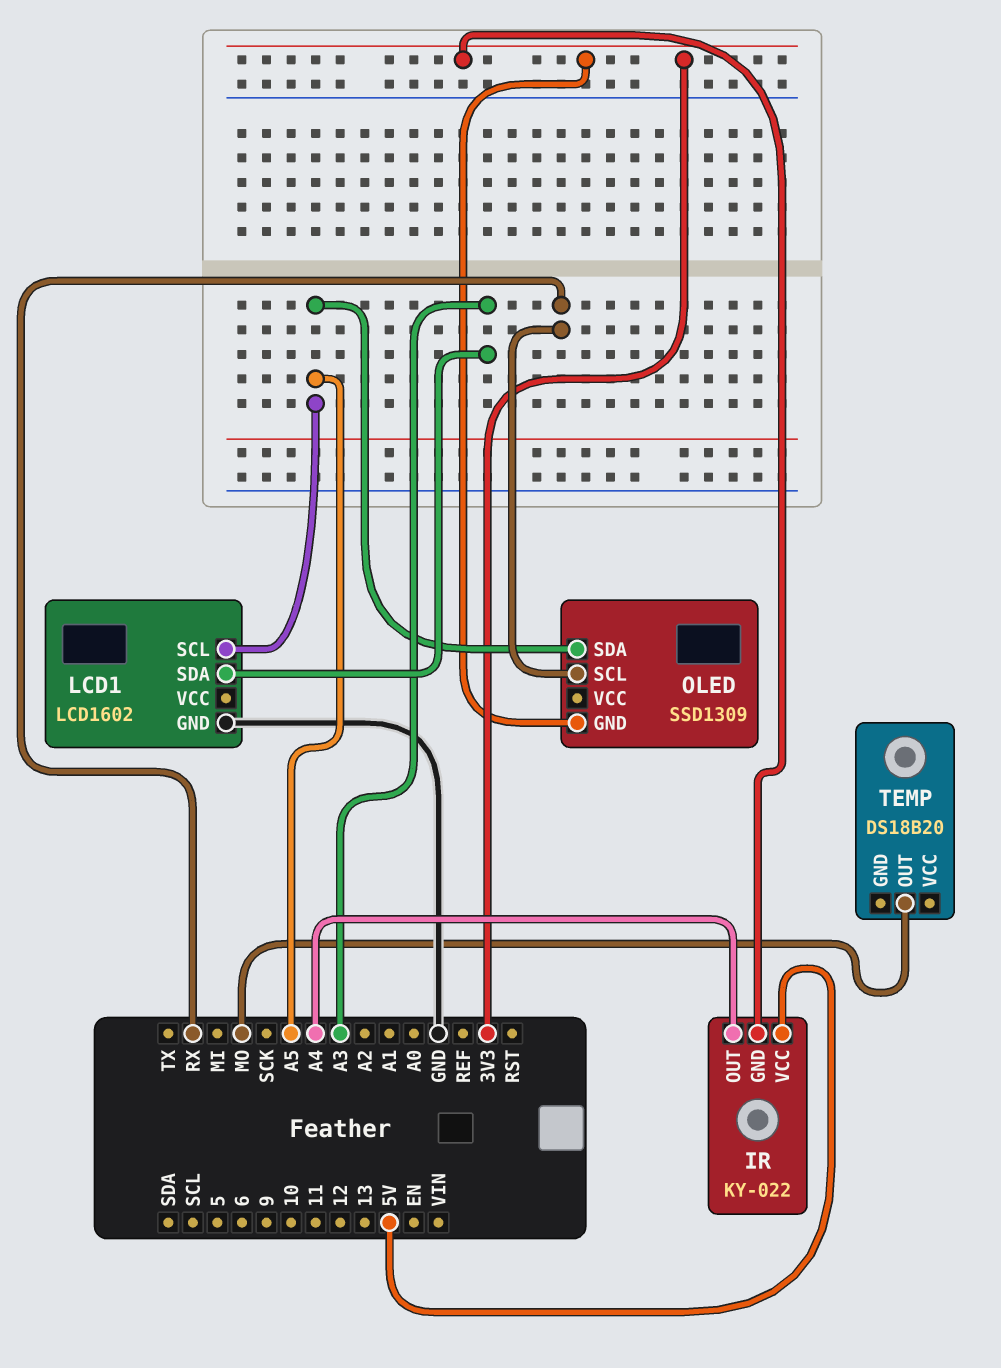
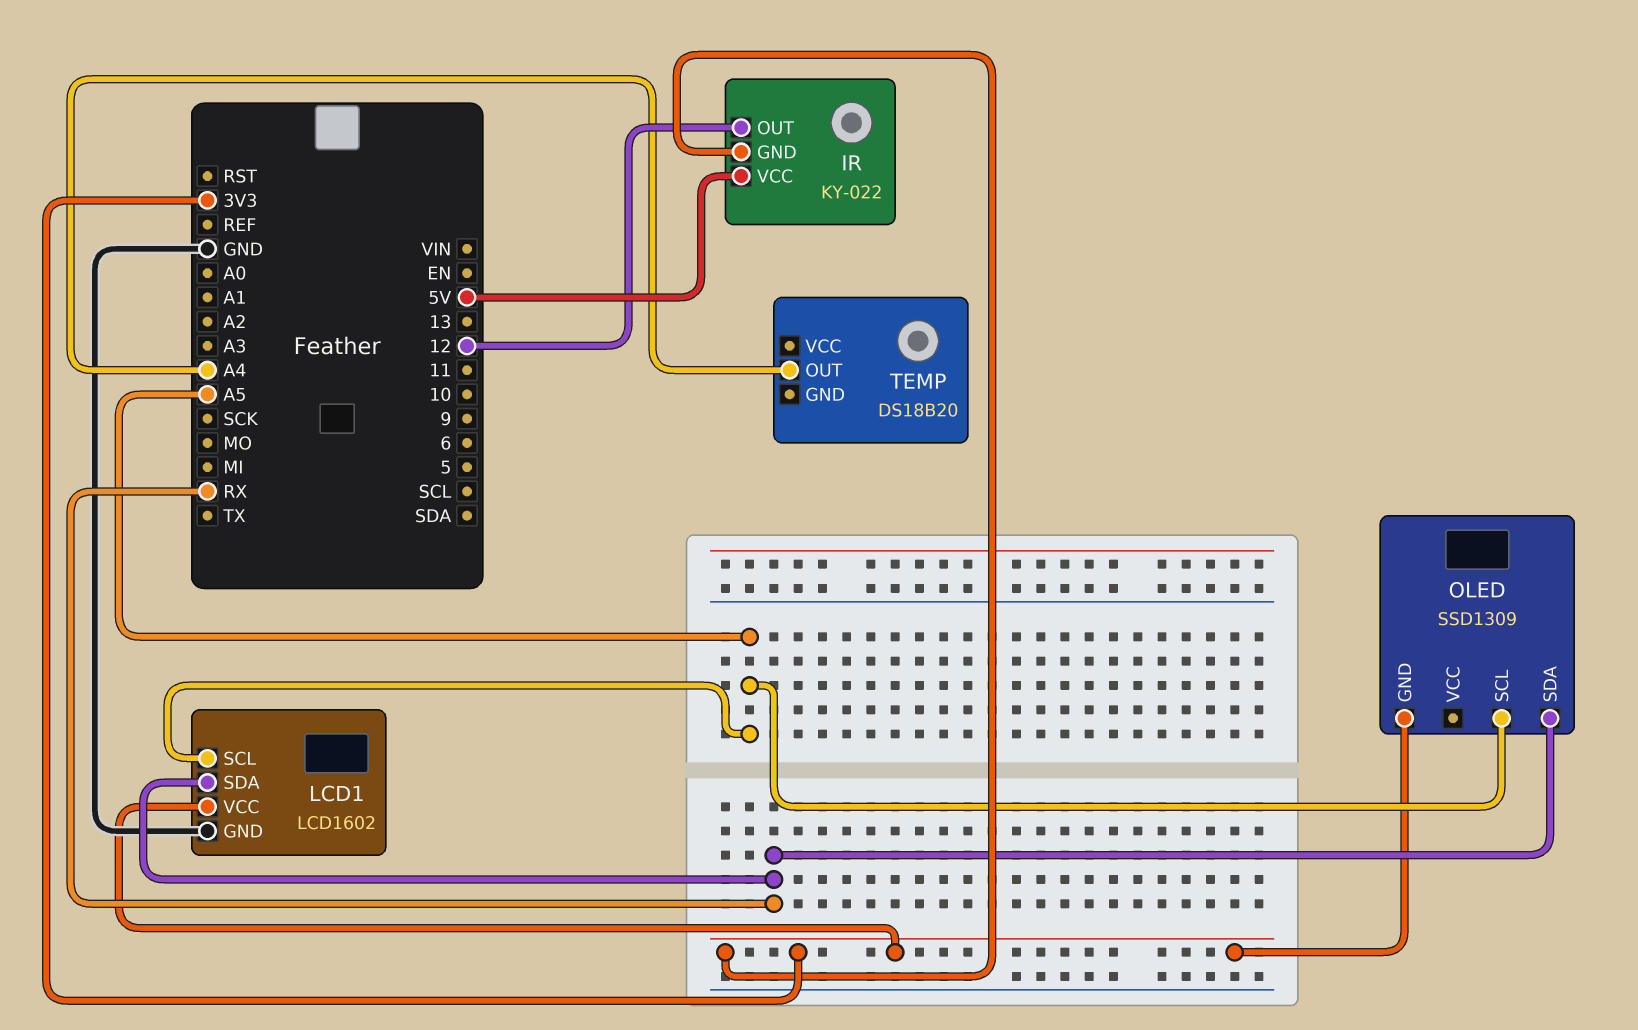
IR pin OUT: A4 -> 12
LCD1 pin SDA: A3 -> RX
LCD1 pin VCC: none -> 3V3
OLED pin SCL: RX -> A5
OLED pin SDA: A5 -> RX
TEMP pin OUT: MO -> A4

